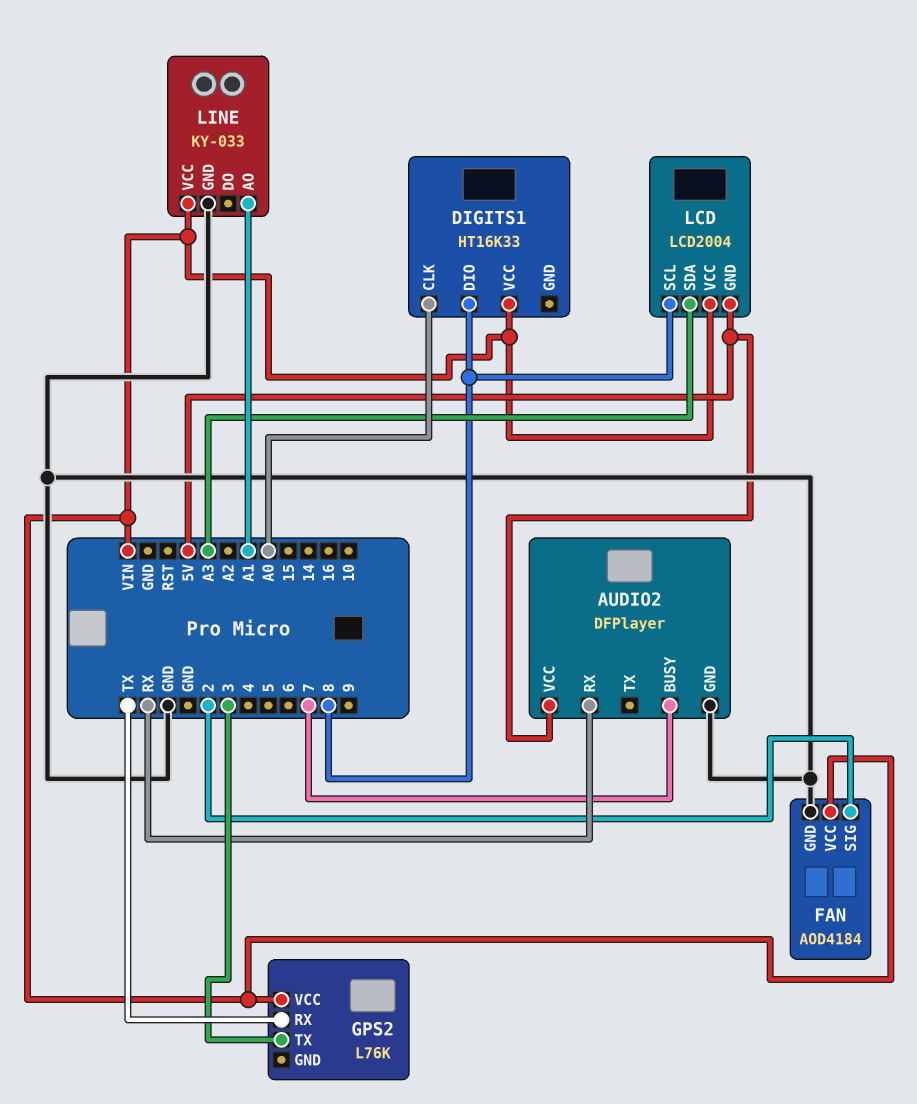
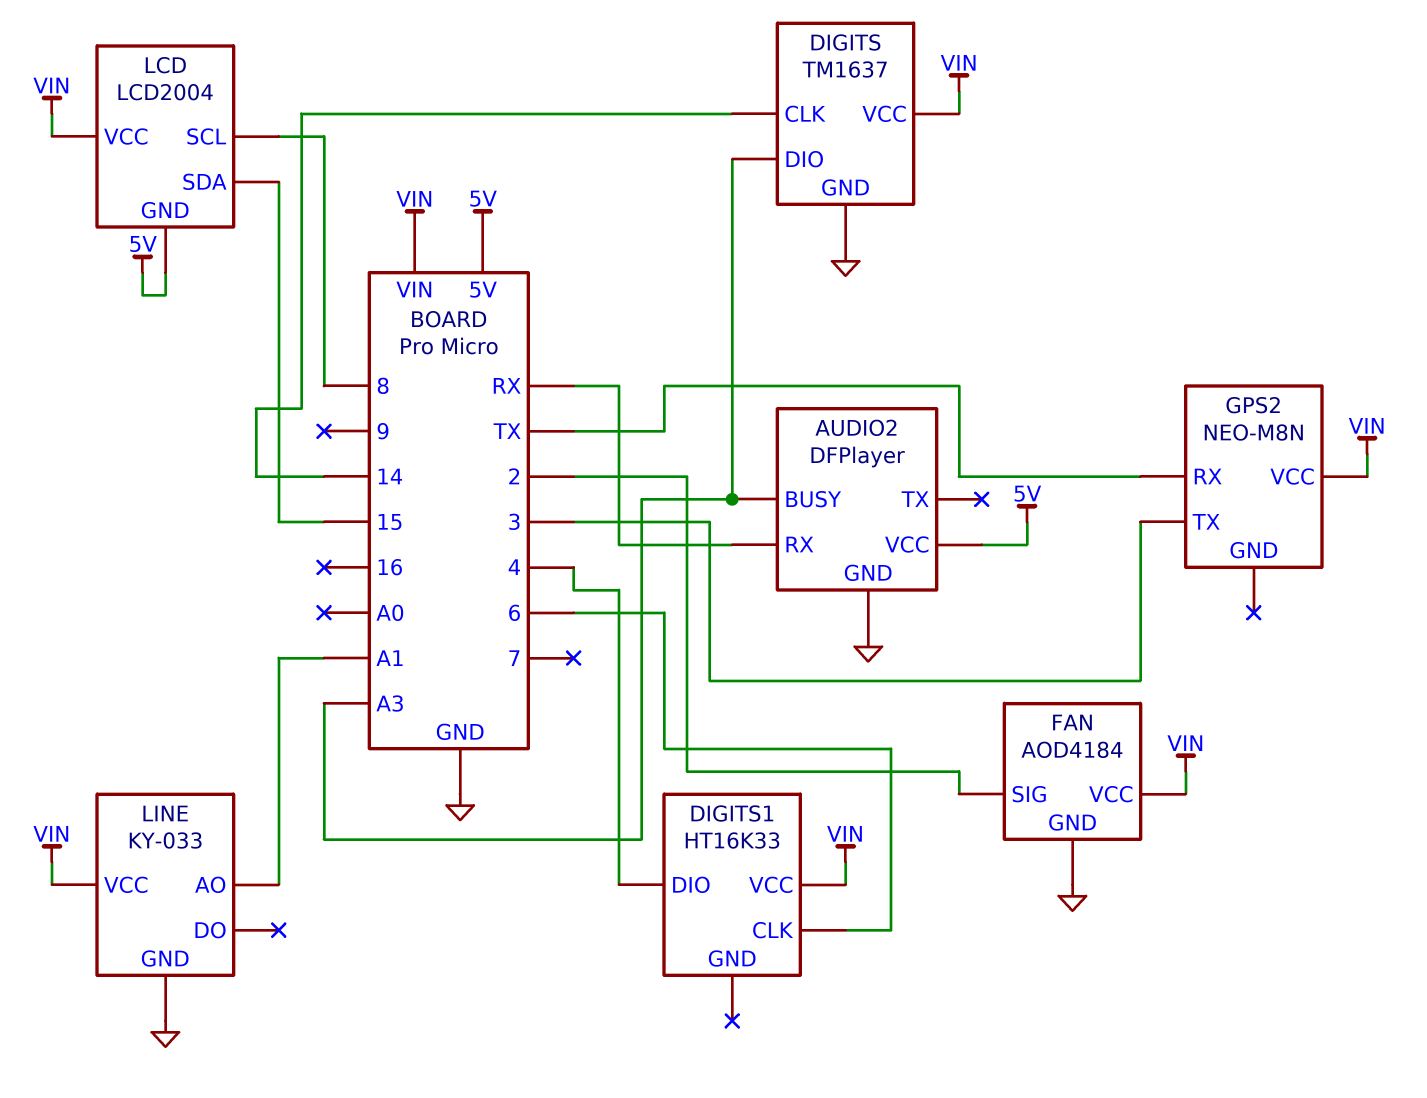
AUDIO2 pin BUSY: 7 -> A3
DIGITS: none -> TM1637
DIGITS pin CLK: none -> 14
DIGITS pin DIO: none -> A3
DIGITS pin GND: none -> GND
DIGITS pin VCC: none -> VIN
DIGITS1 pin CLK: A0 -> 6
DIGITS1 pin DIO: 8 -> 4
GPS2: L76K -> NEO-M8N
LCD pin SDA: A3 -> 15

